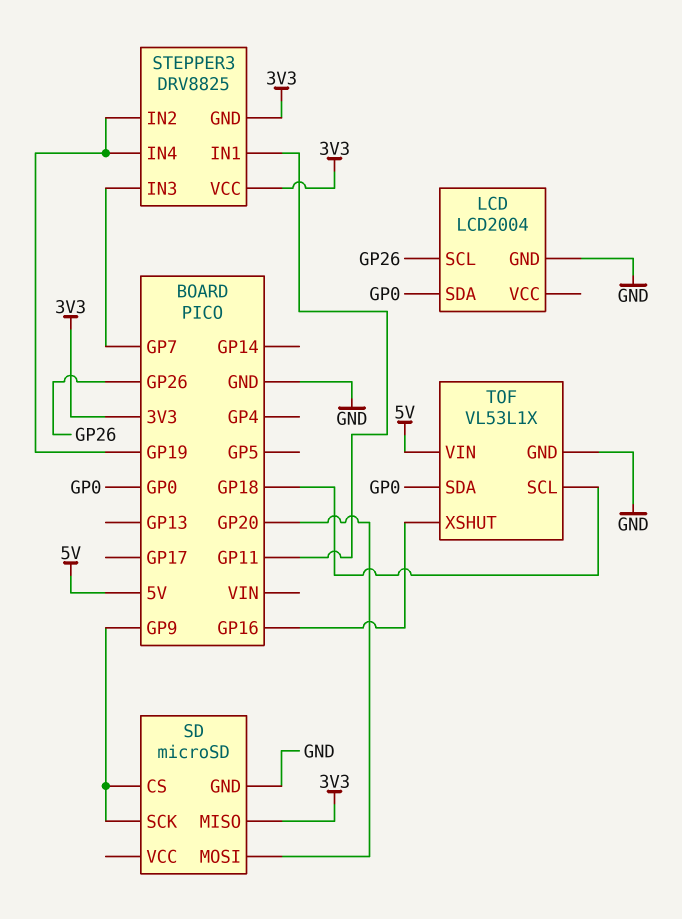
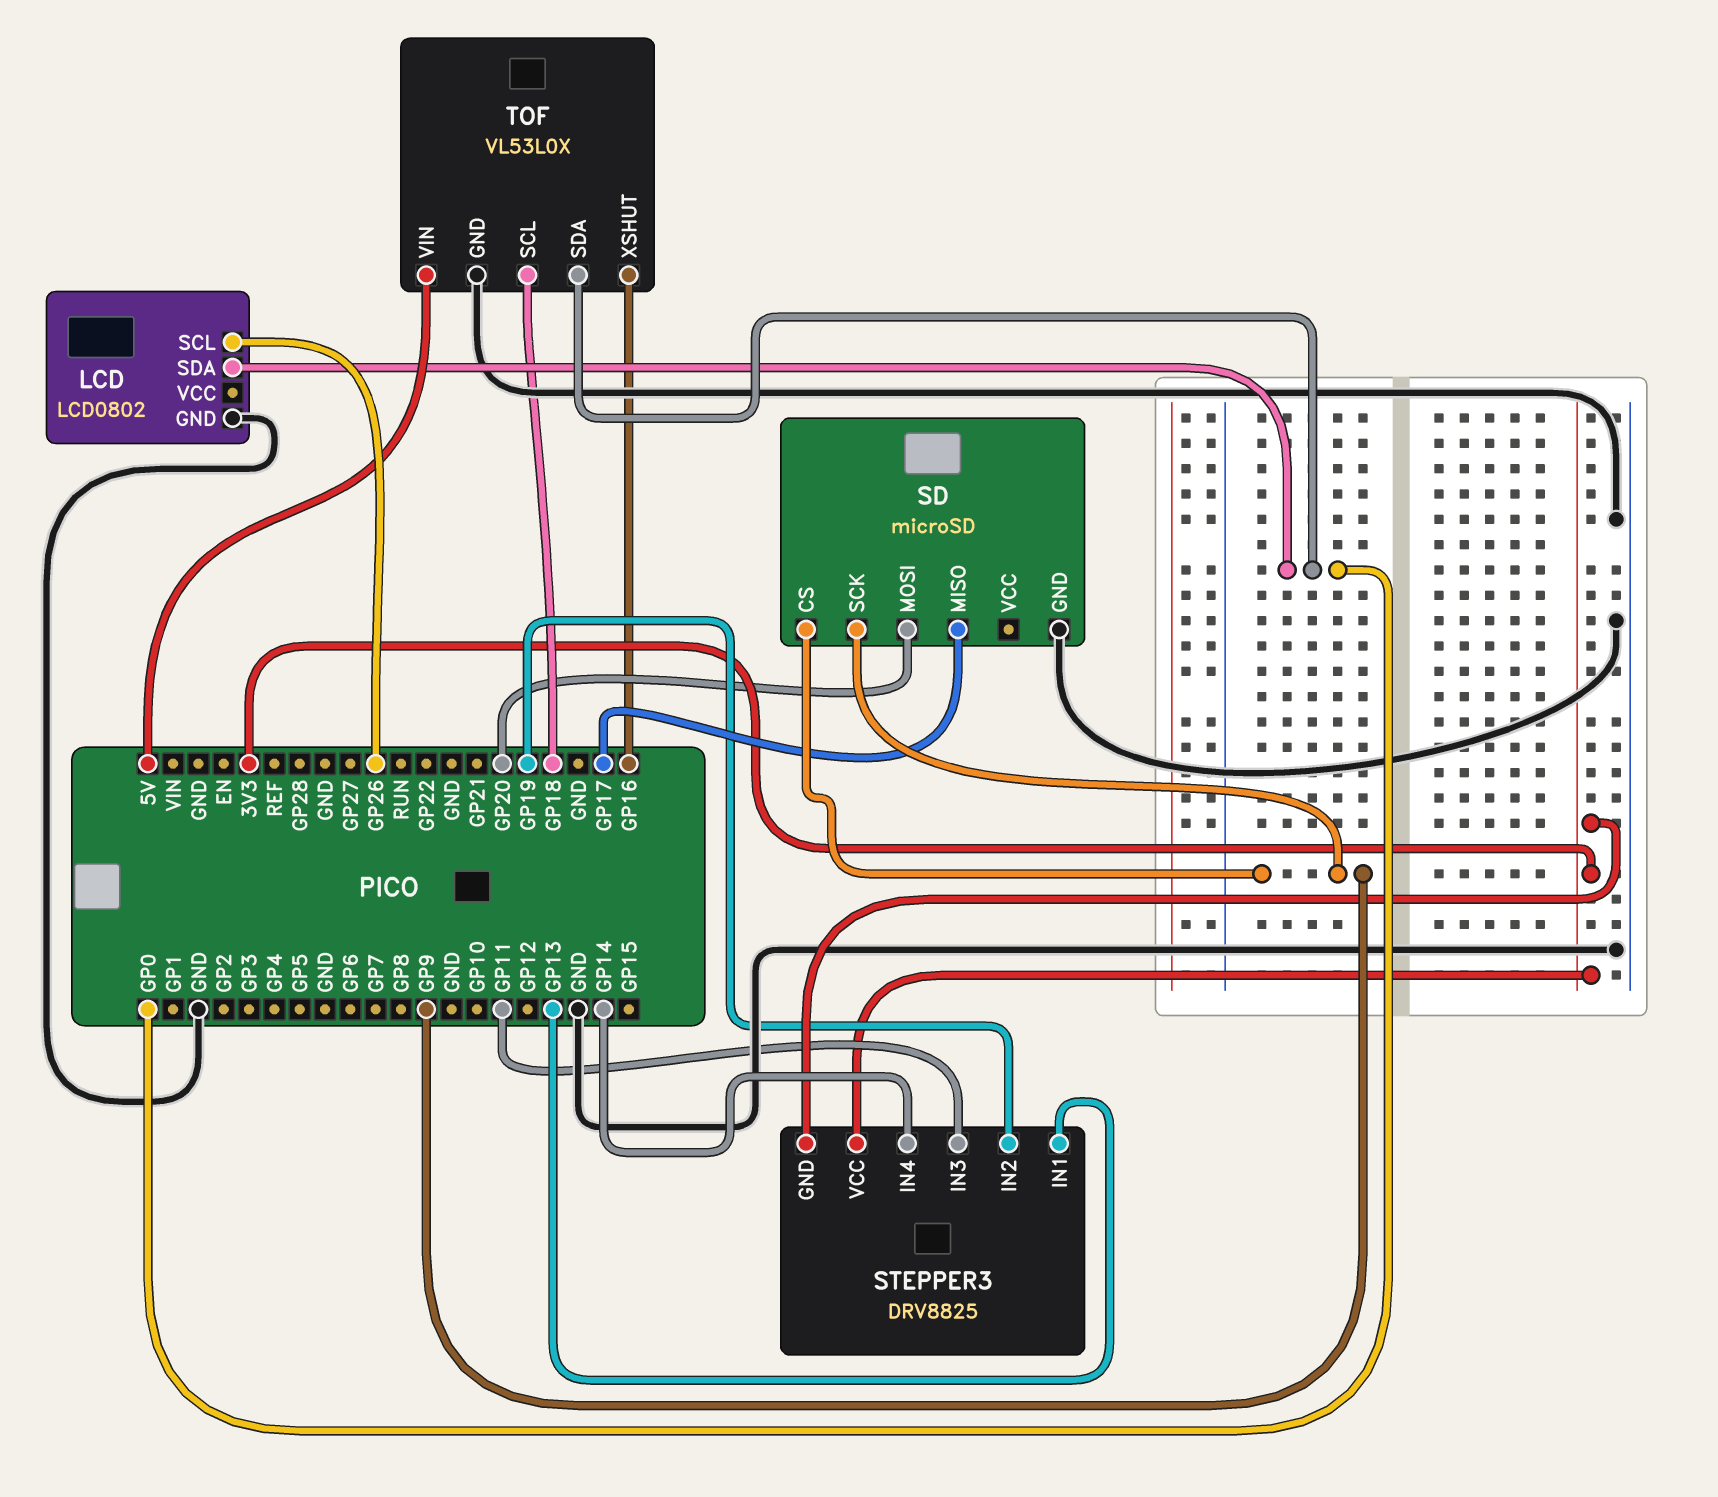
LCD: LCD2004 -> LCD0802
SD pin MISO: 3V3 -> GP17
STEPPER3 pin IN1: GP11 -> GP13
STEPPER3 pin IN3: GP7 -> GP11
STEPPER3 pin IN4: GP19 -> GP14
TOF: VL53L1X -> VL53L0X

